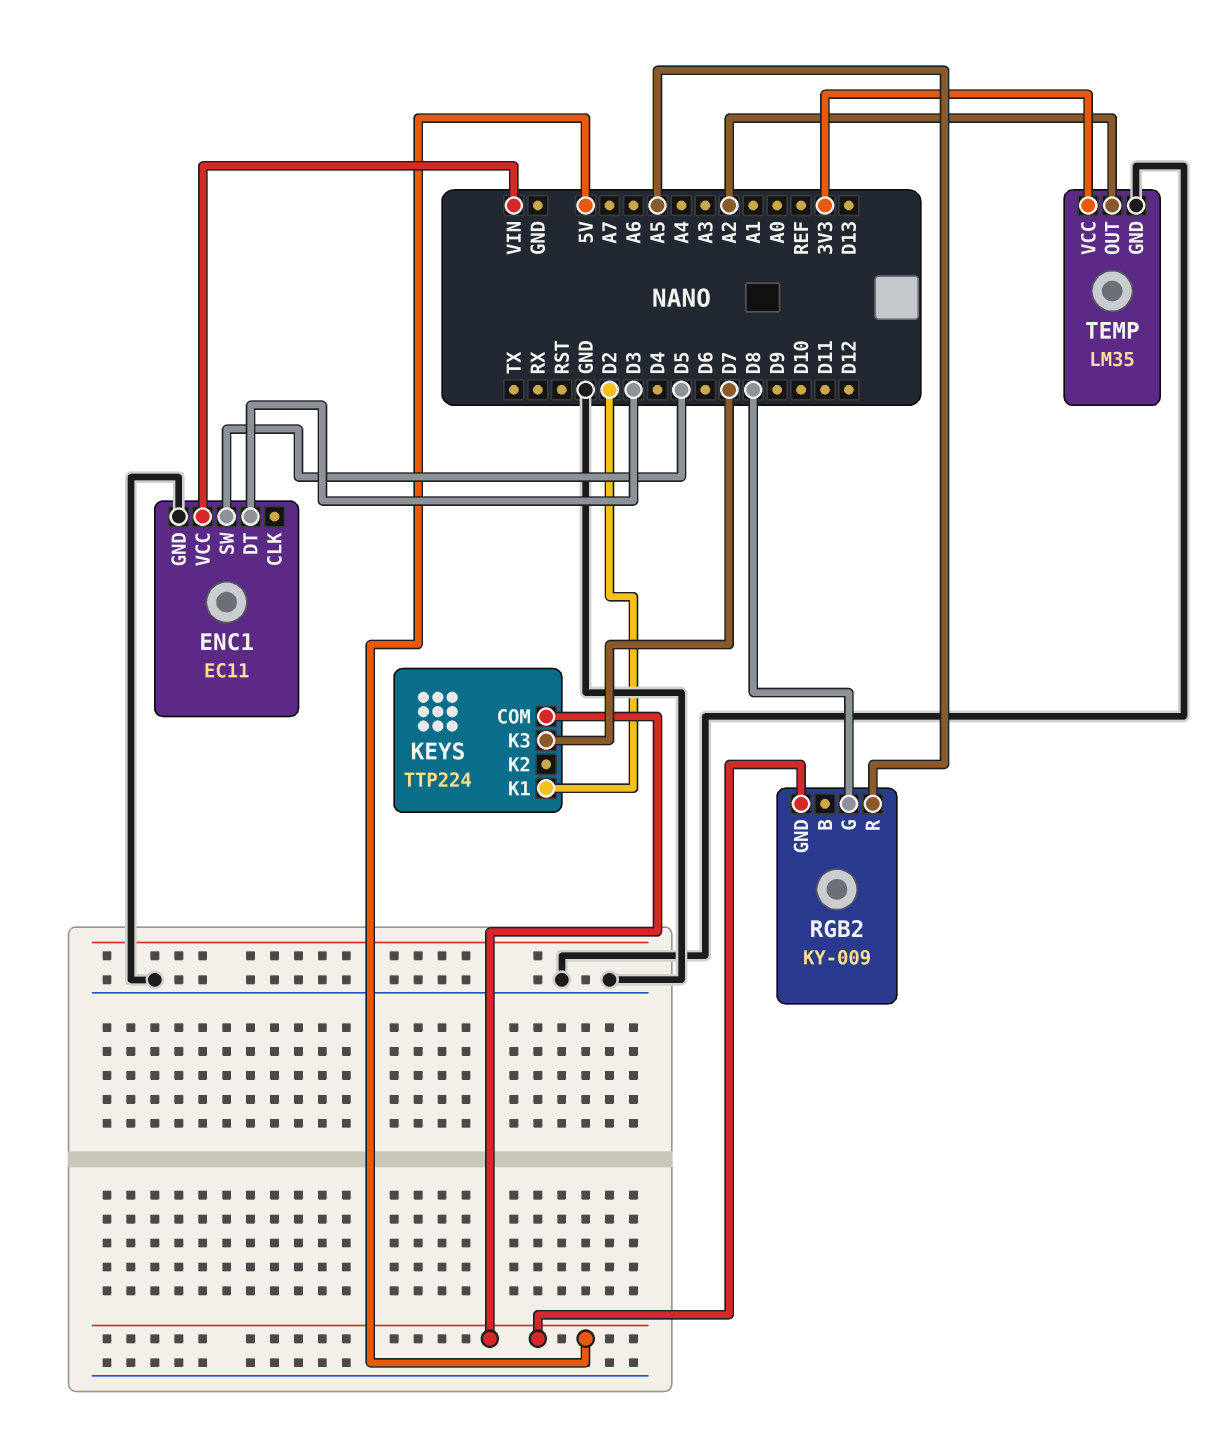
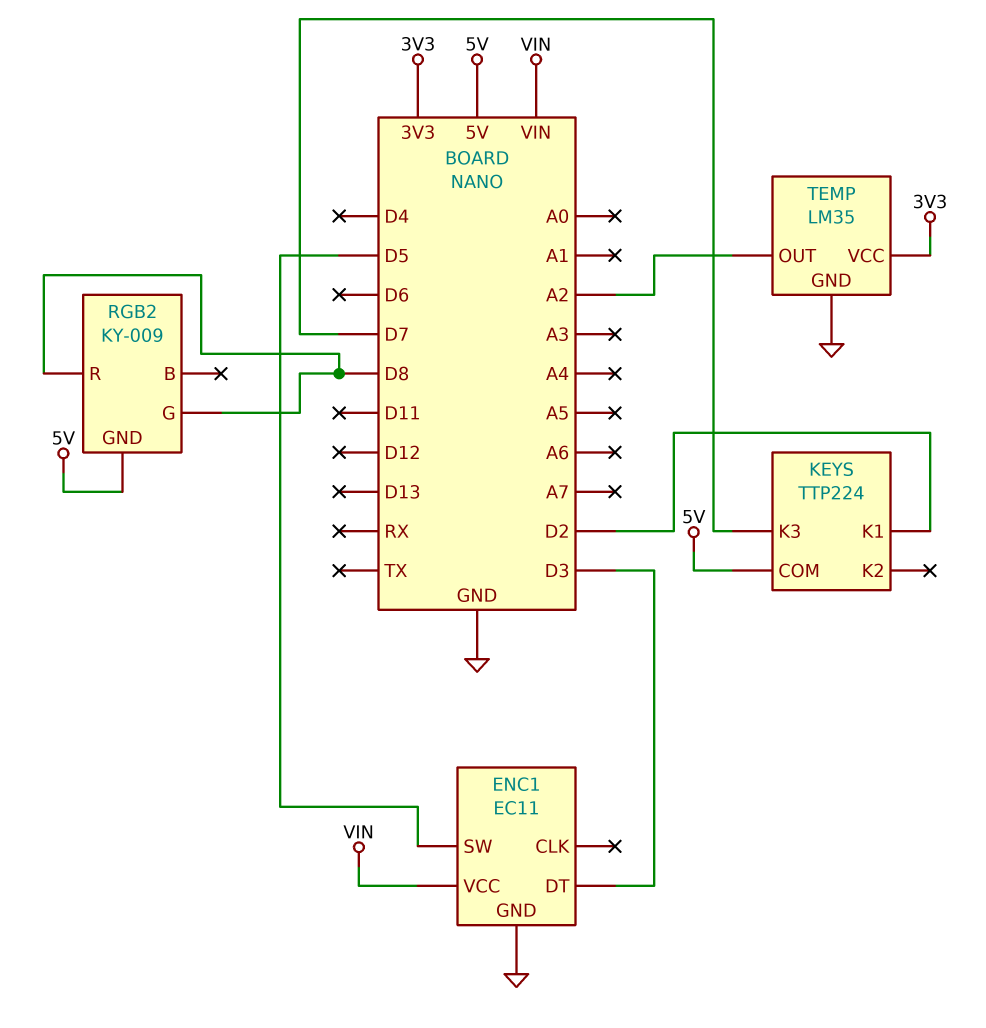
RGB2 pin R: A5 -> D8

